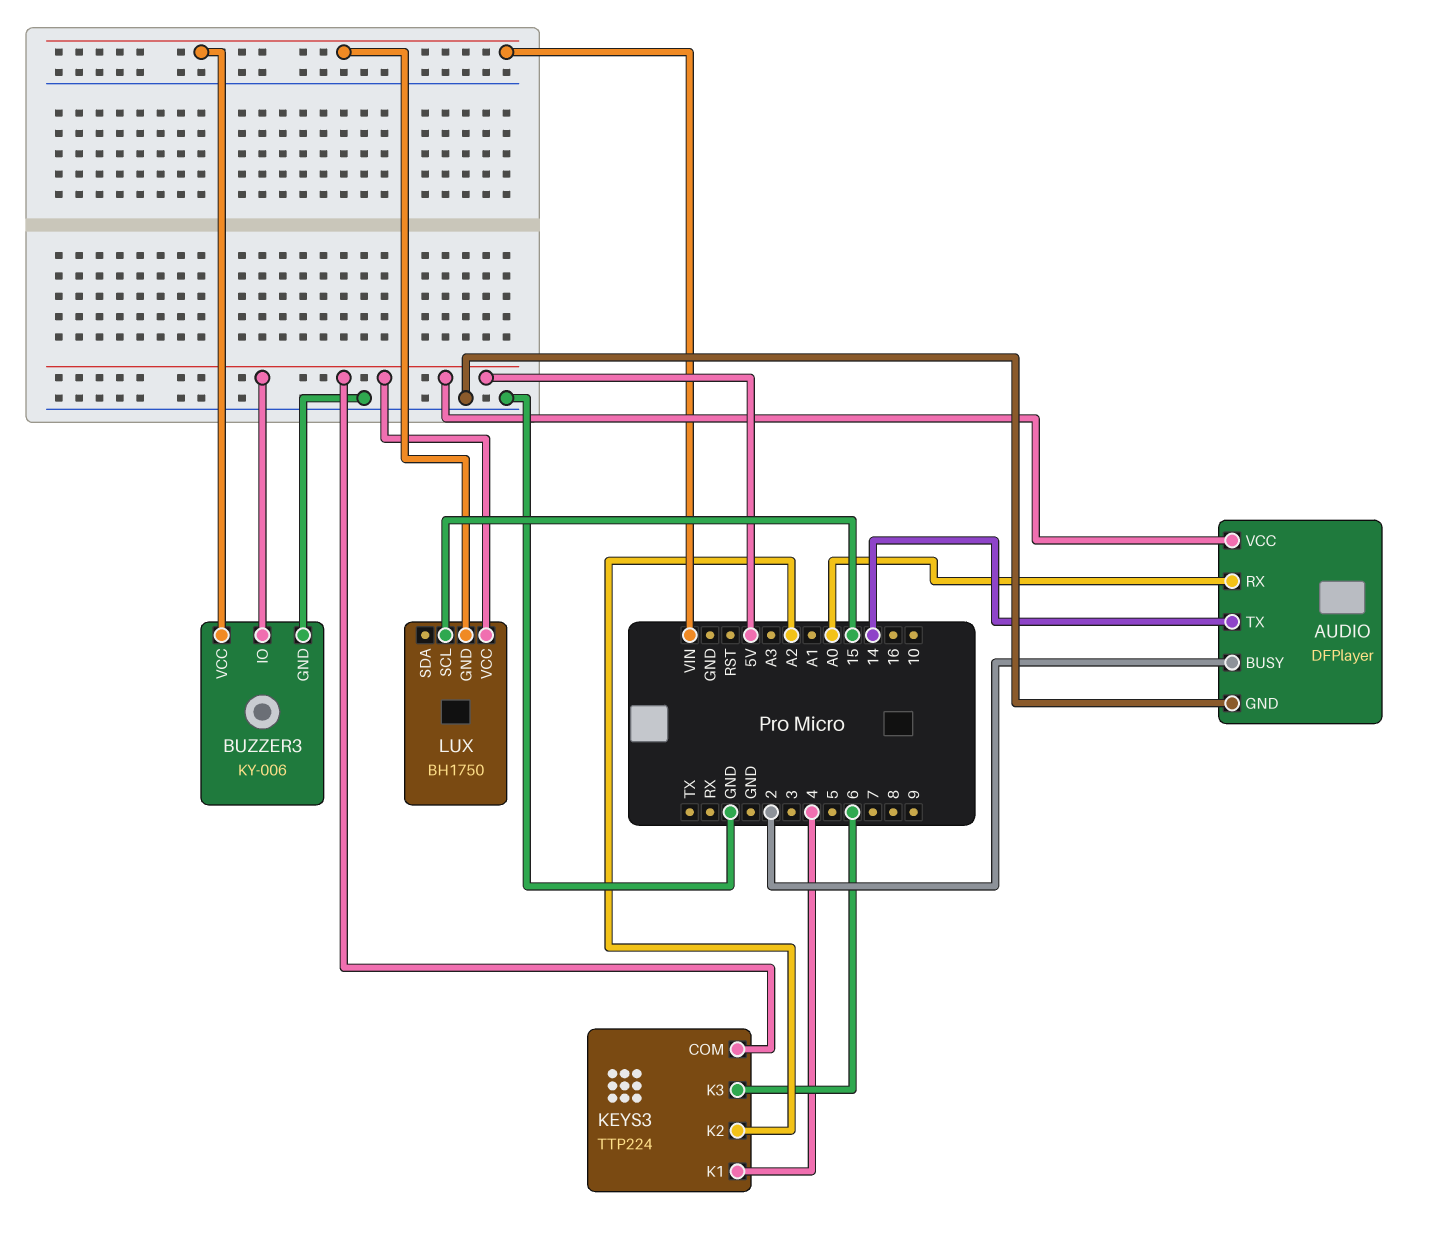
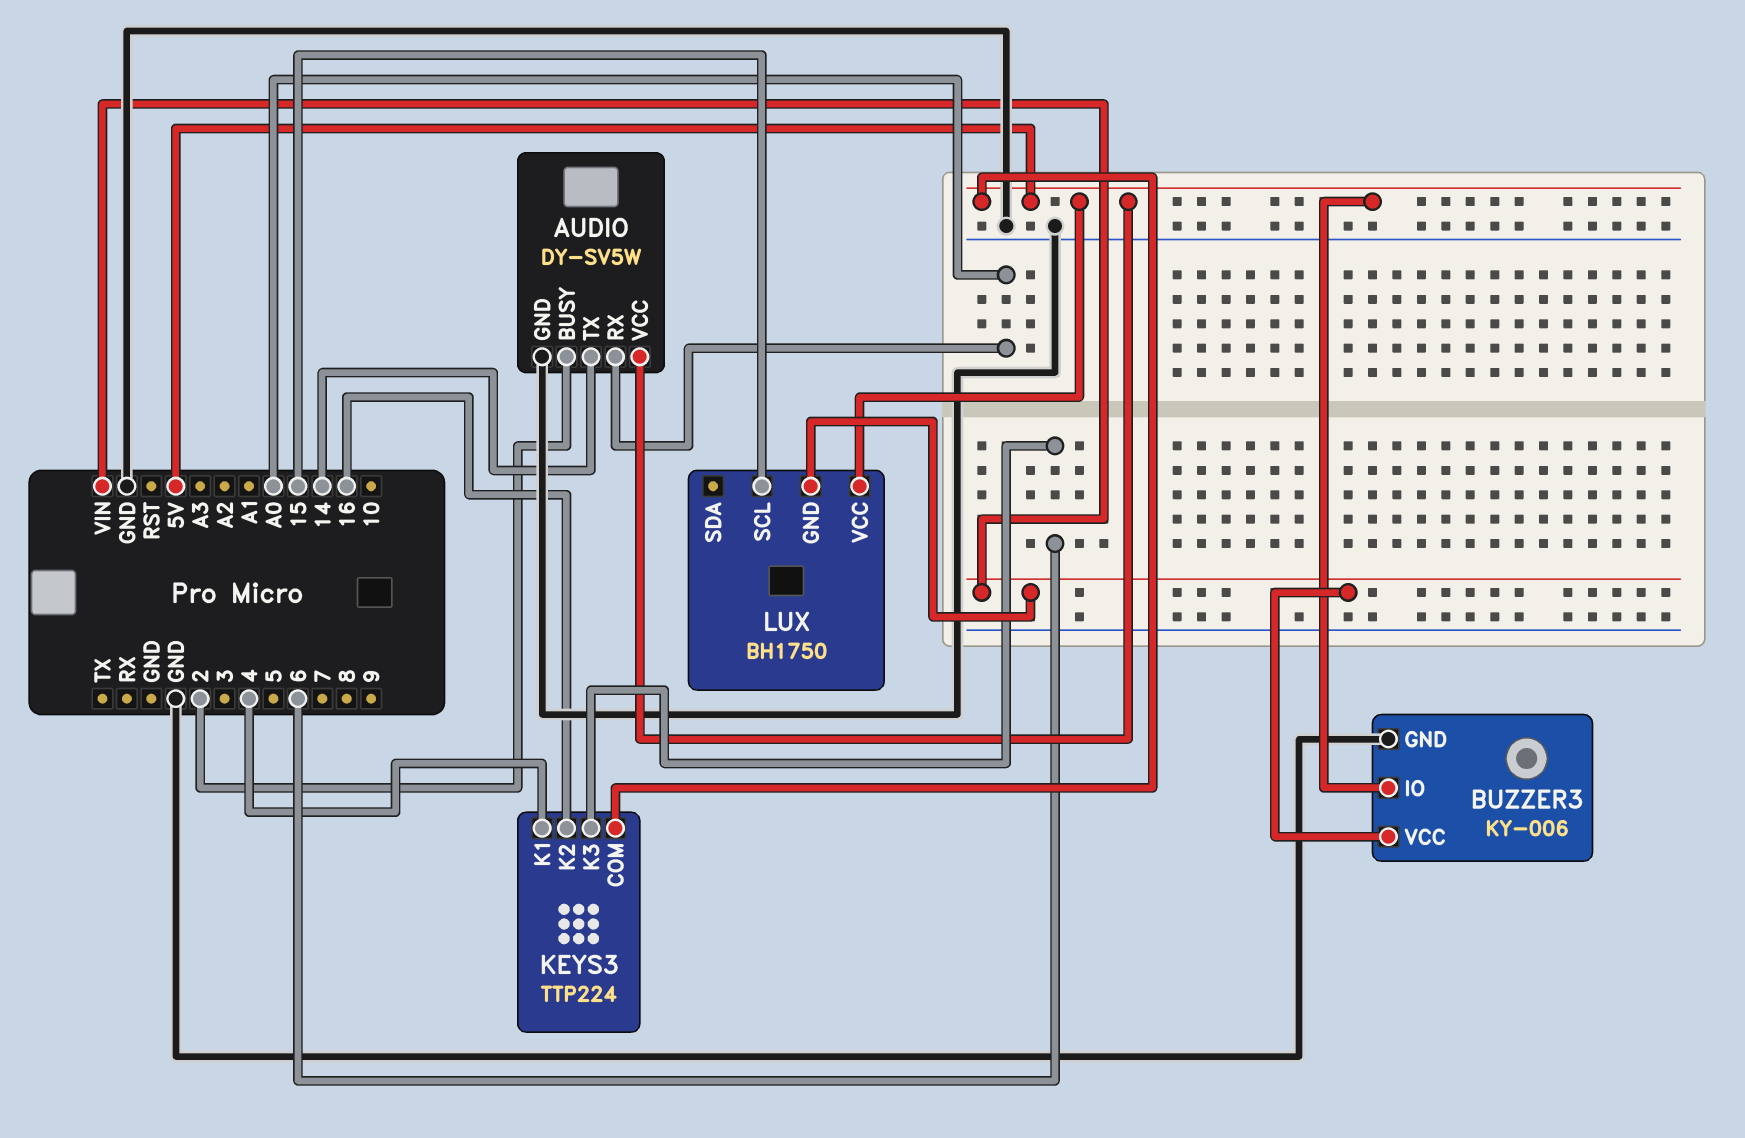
AUDIO: DFPlayer -> DY-SV5W
KEYS3 pin K2: A2 -> 16

